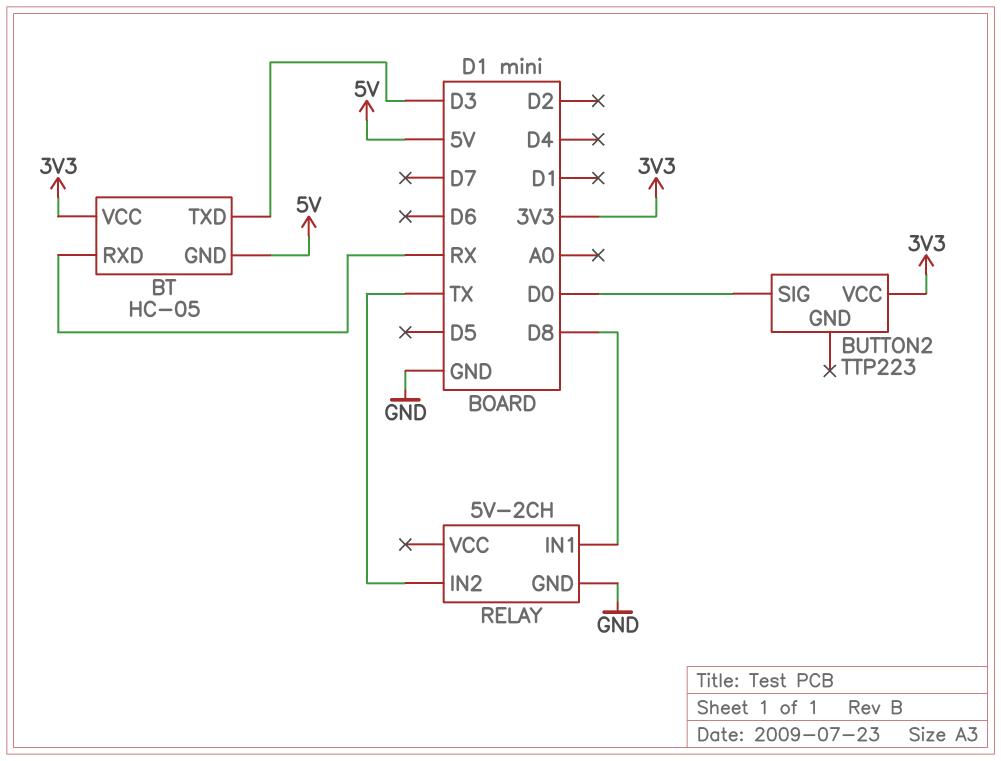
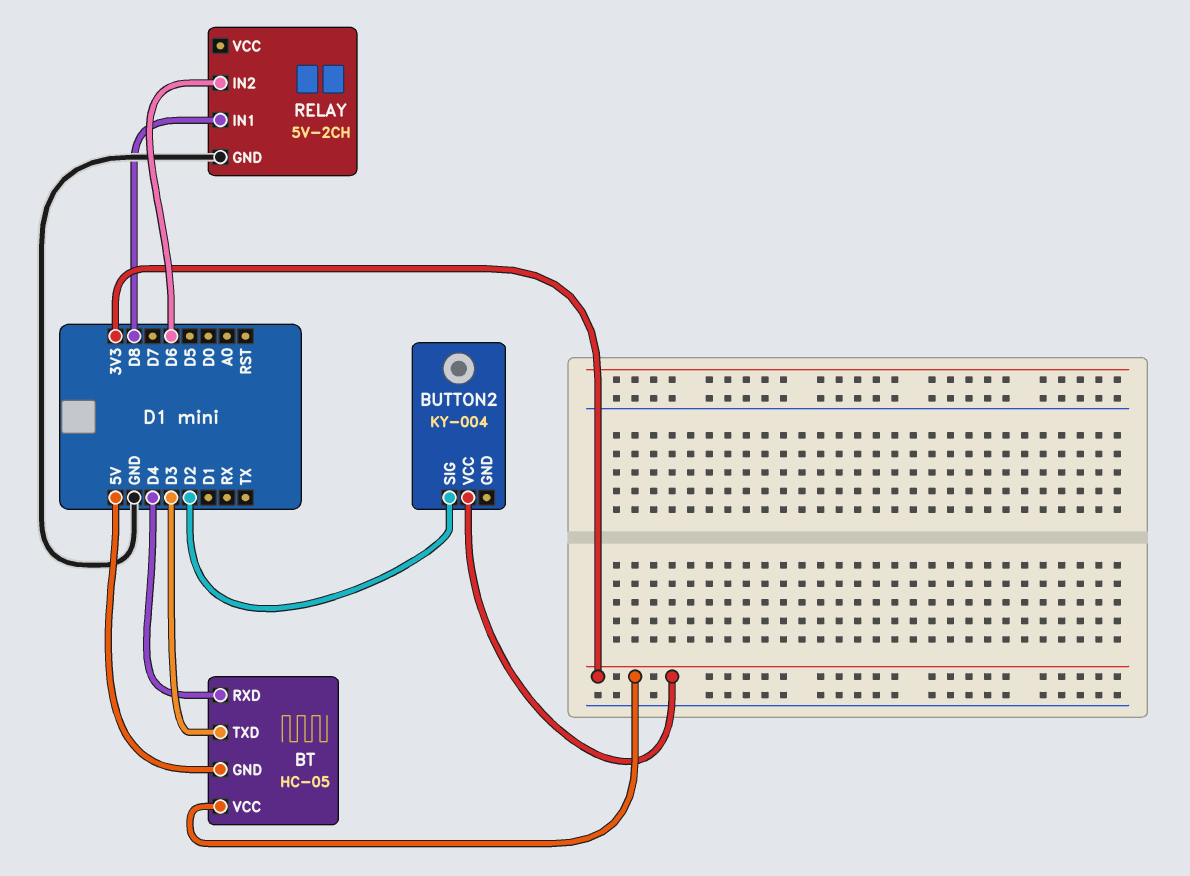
BT pin RXD: RX -> D4
BUTTON2: TTP223 -> KY-004
BUTTON2 pin SIG: D0 -> D2
RELAY pin IN2: TX -> D6

